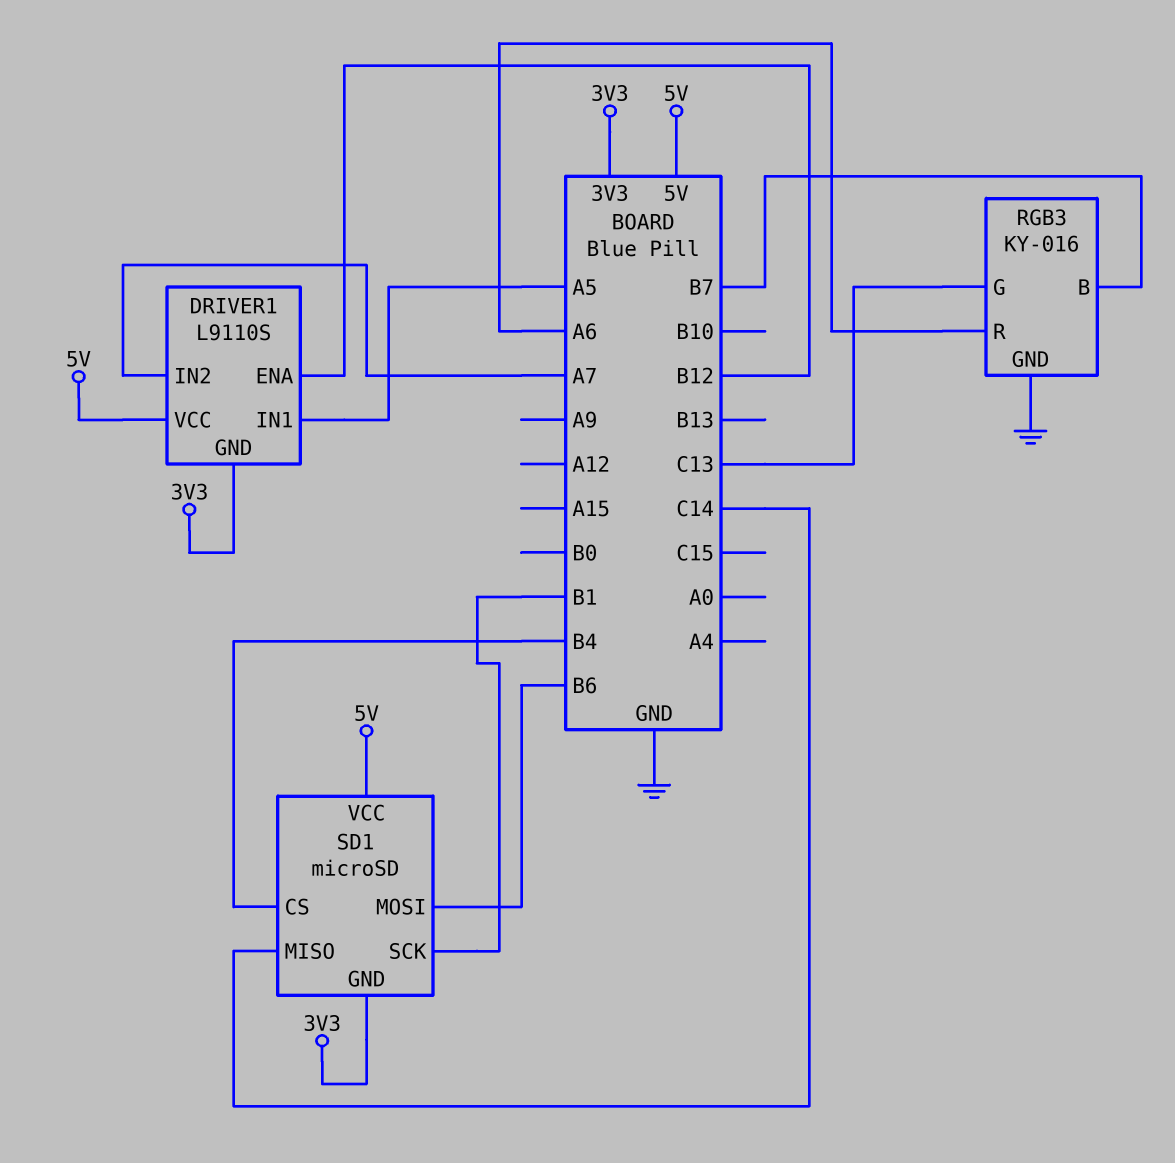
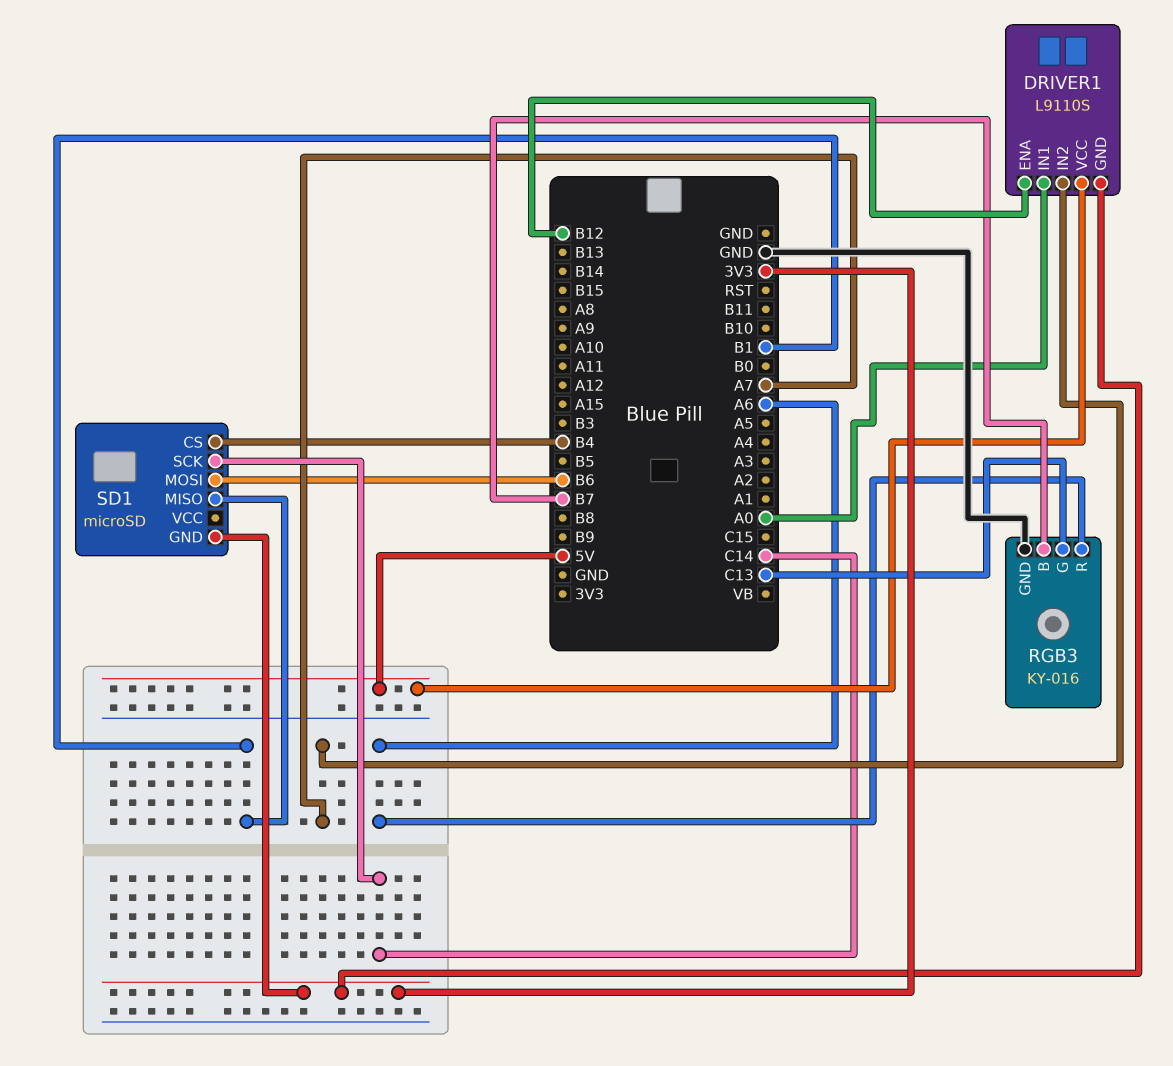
DRIVER1 pin IN1: A5 -> A0
SD1 pin MISO: C14 -> B1
SD1 pin SCK: B1 -> C14
SD1 pin VCC: 5V -> none

